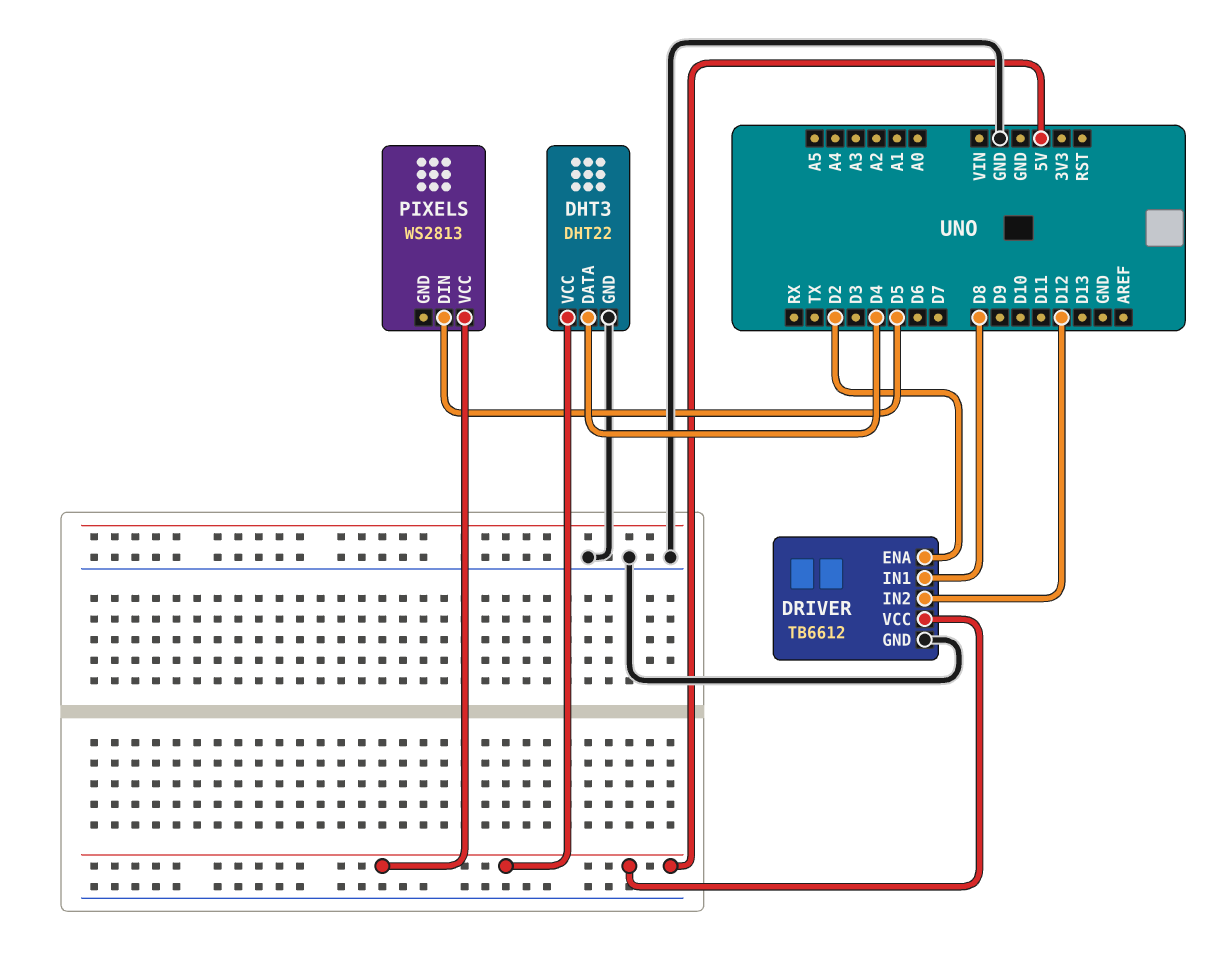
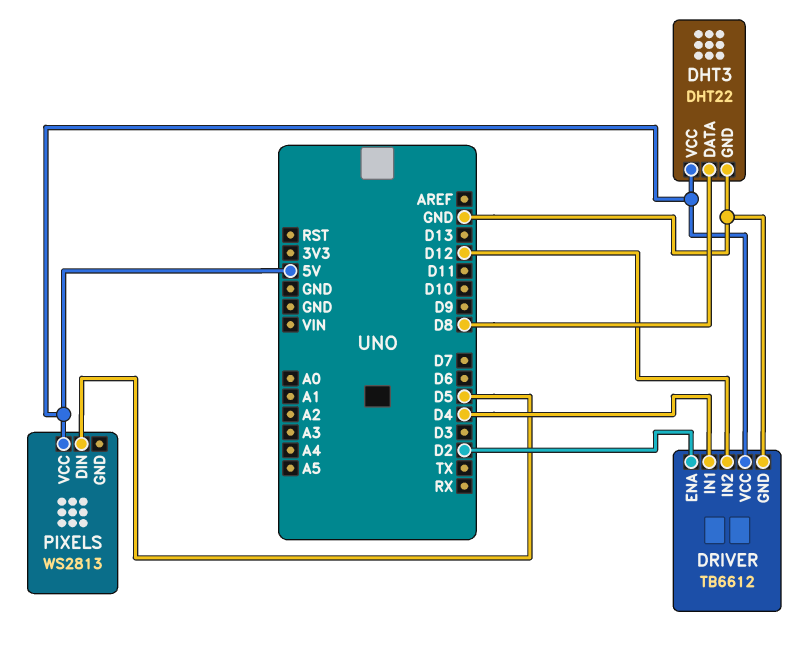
DHT3 pin DATA: D4 -> D8
DRIVER pin IN1: D8 -> D4

